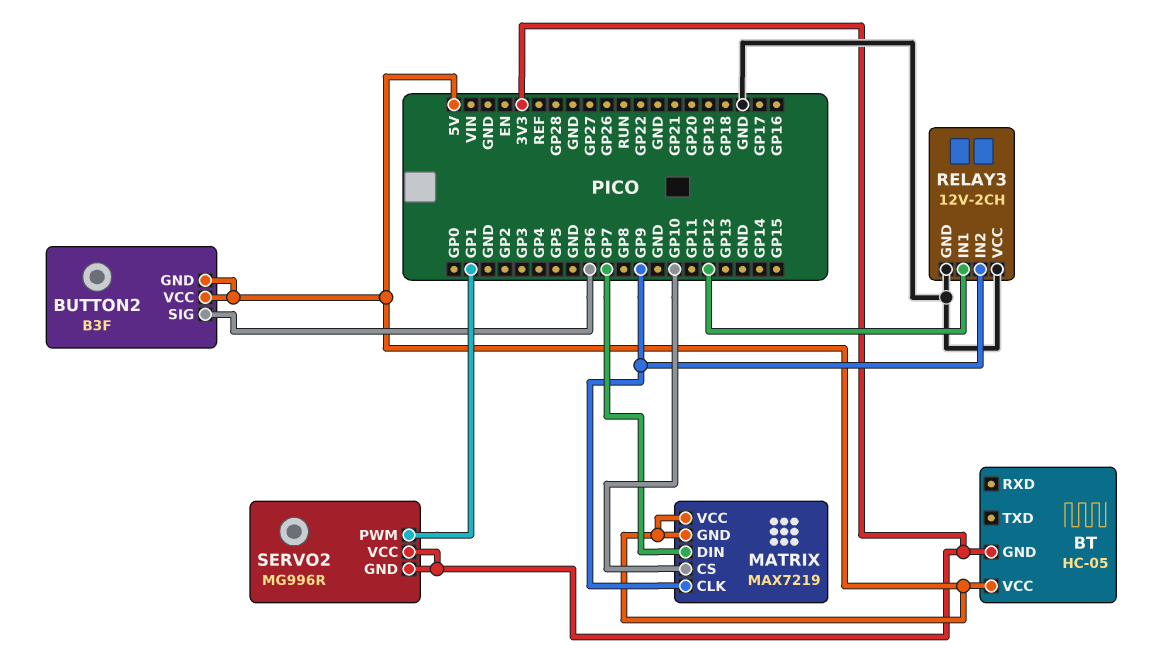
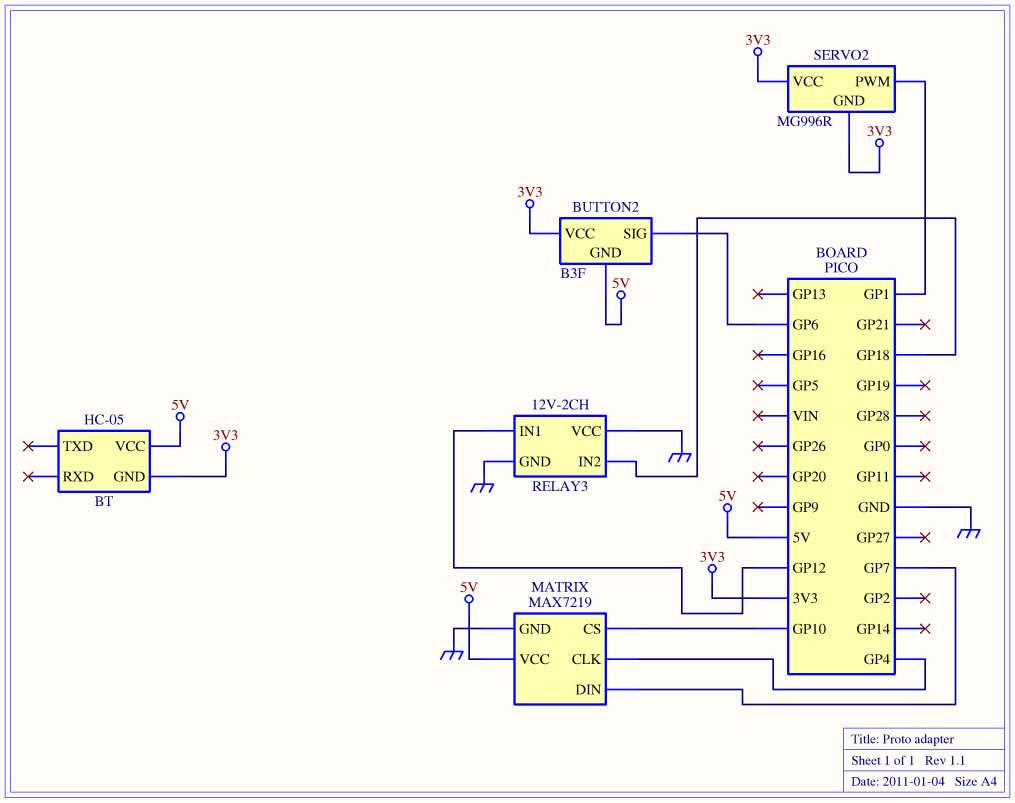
BUTTON2 pin VCC: 5V -> 3V3
MATRIX pin CLK: GP9 -> GP4
MATRIX pin GND: 5V -> GND
RELAY3 pin IN2: GP9 -> GP18

